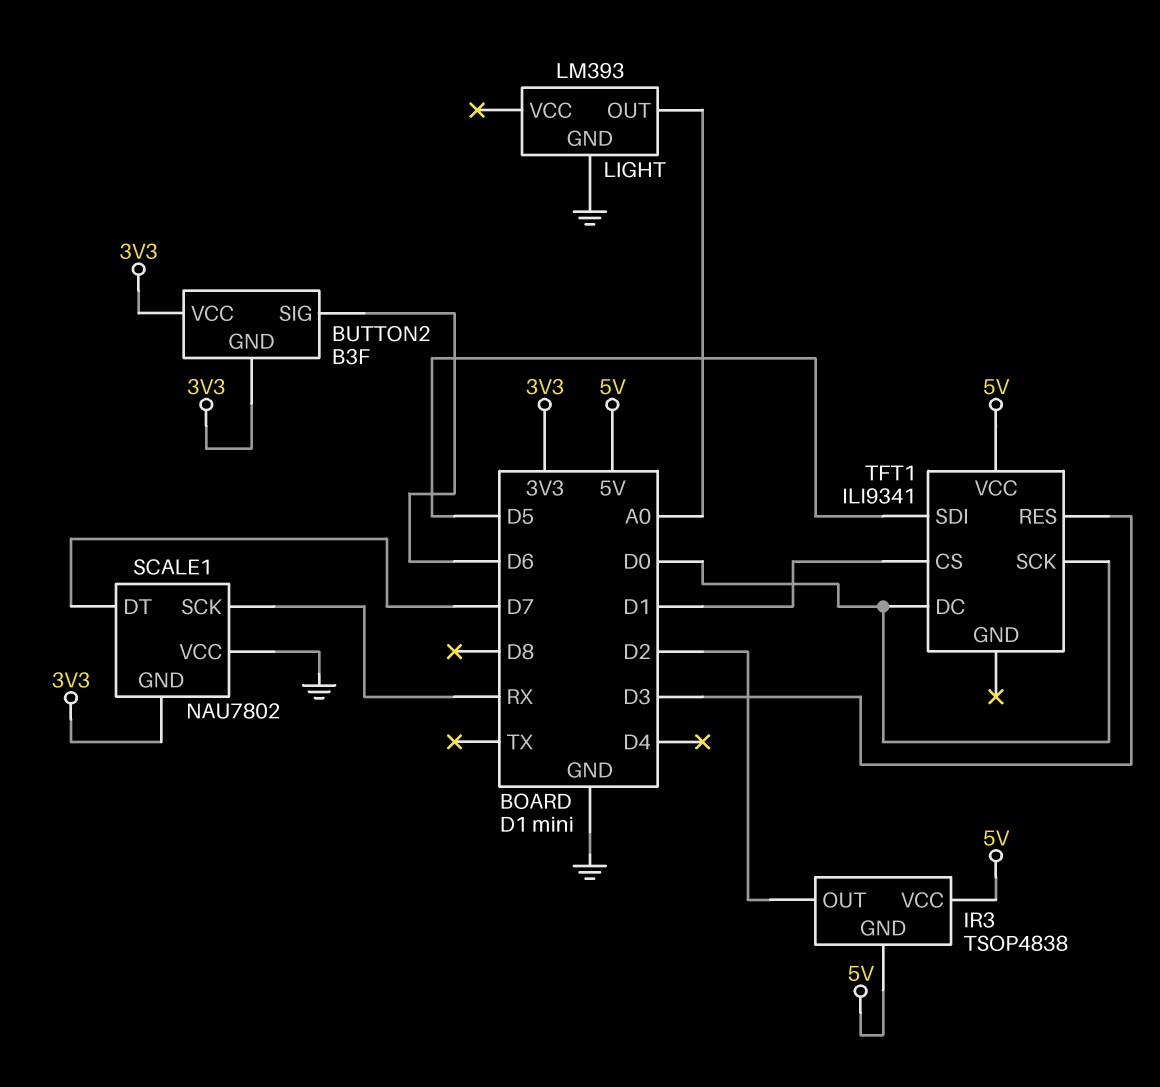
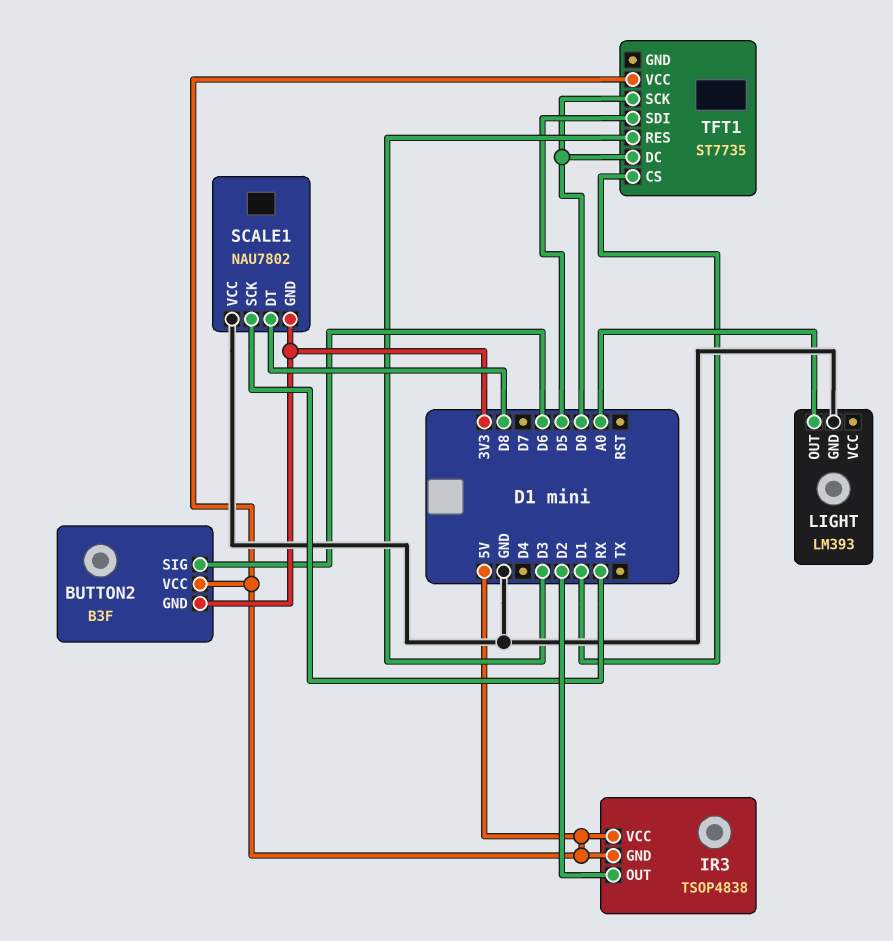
BUTTON2 pin VCC: 3V3 -> 5V
SCALE1 pin DT: D7 -> D8
TFT1: ILI9341 -> ST7735

